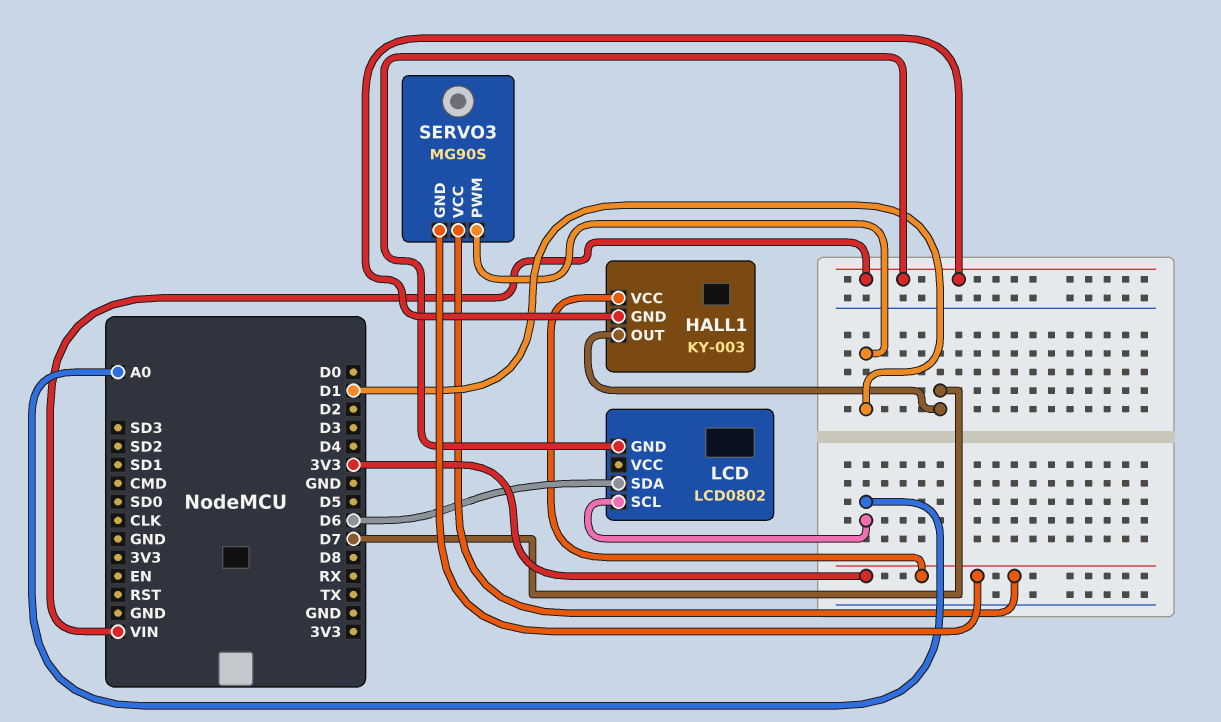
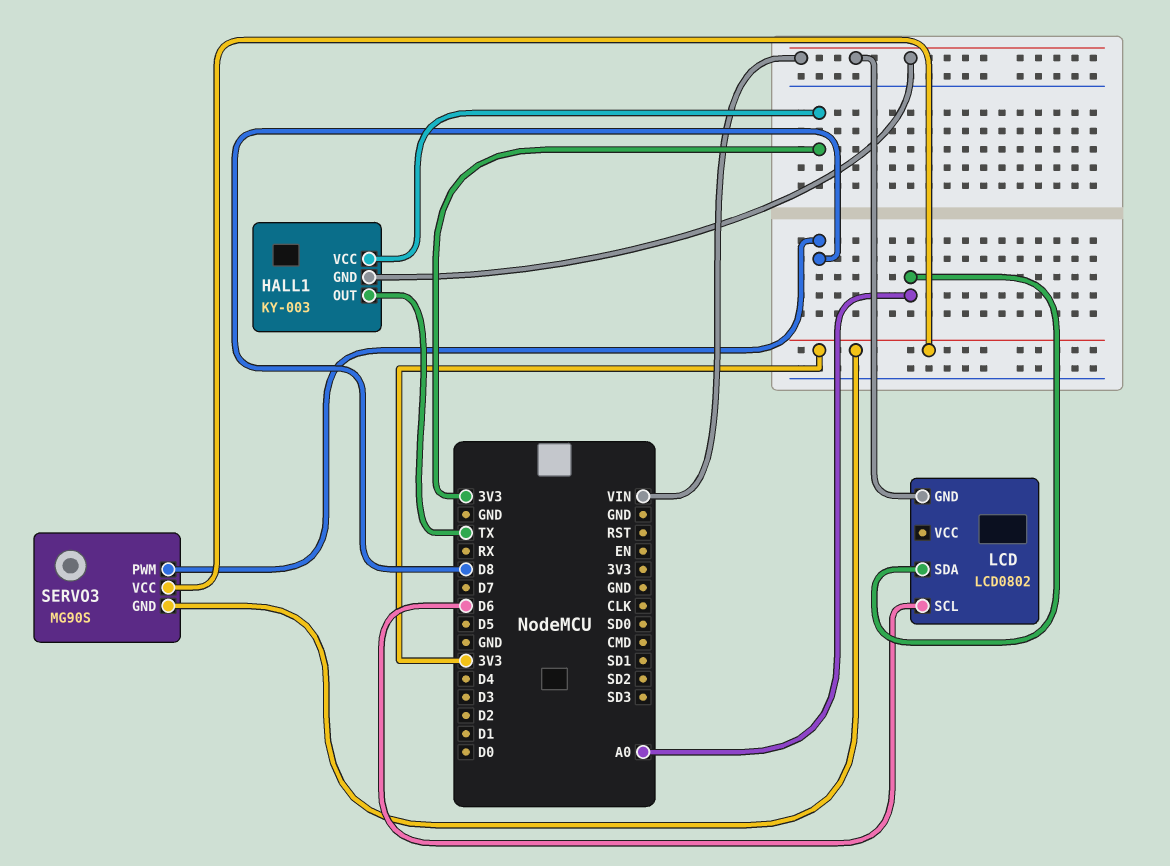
HALL1 pin OUT: D7 -> TX
LCD pin SCL: A0 -> D6
LCD pin SDA: D6 -> A0
SERVO3 pin PWM: D1 -> D8

